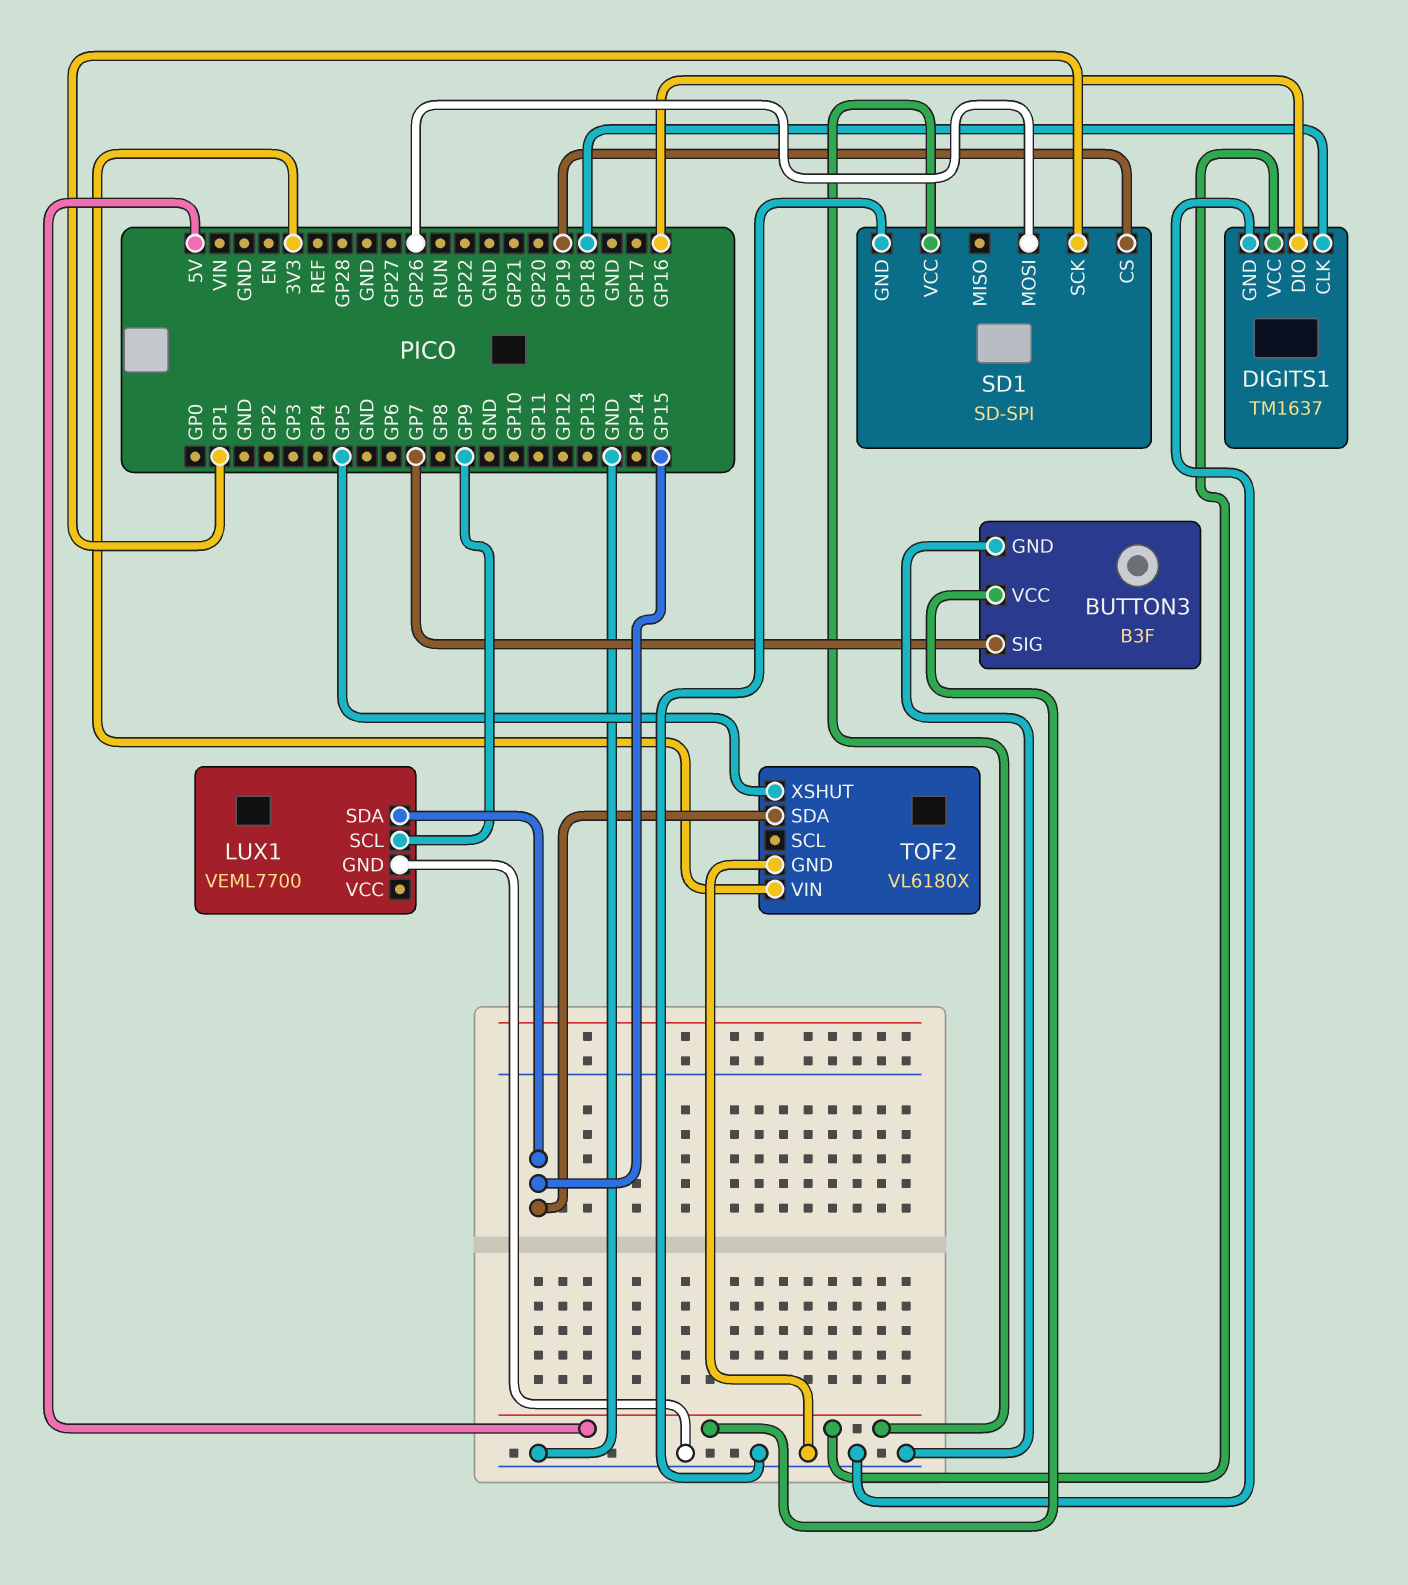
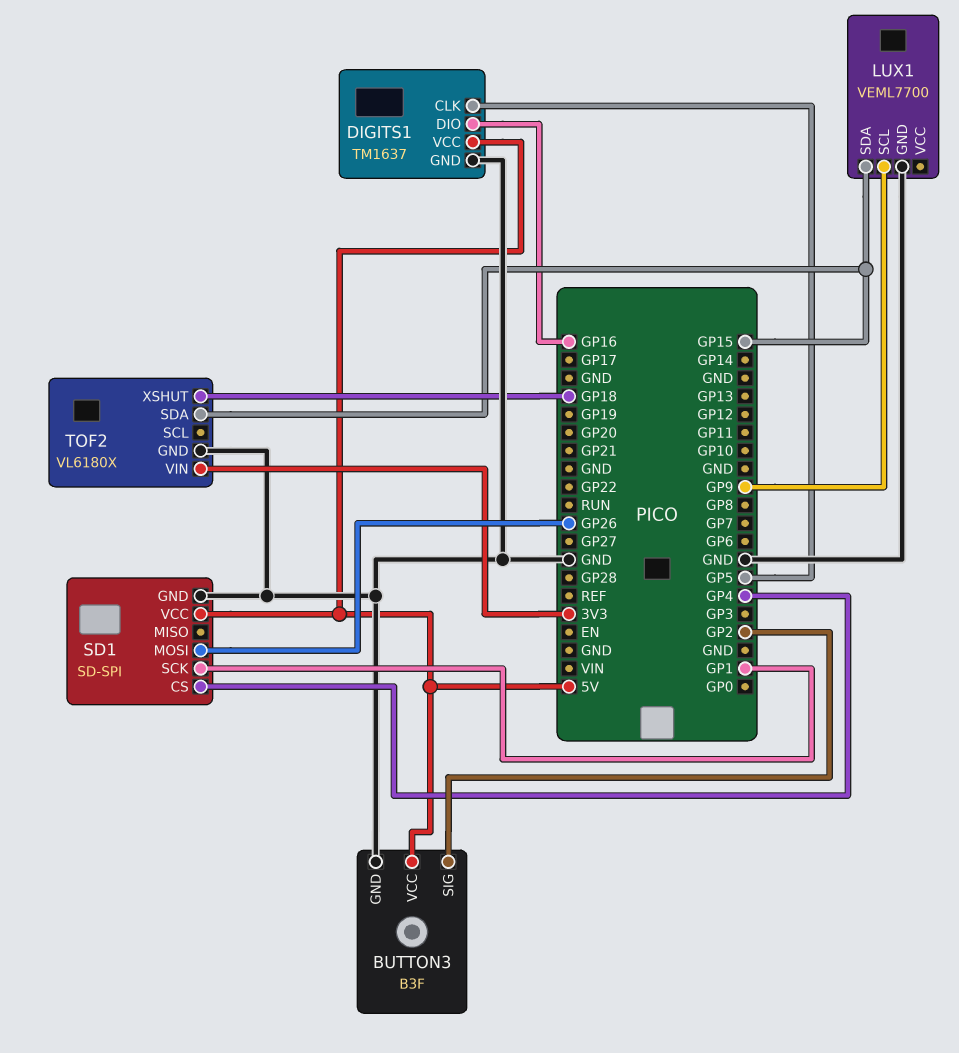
BUTTON3 pin SIG: GP7 -> GP2
DIGITS1 pin CLK: GP18 -> GP5
SD1 pin CS: GP19 -> GP4
TOF2 pin XSHUT: GP5 -> GP18

